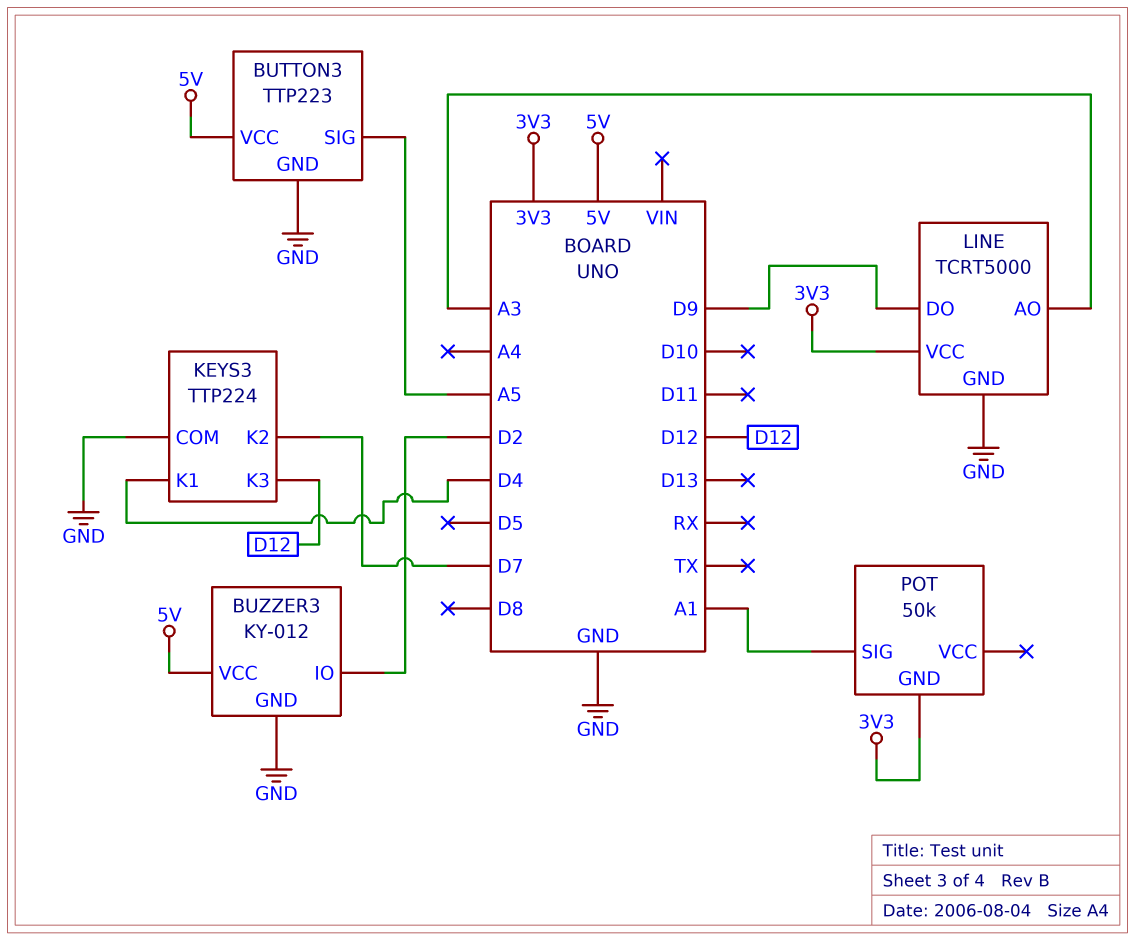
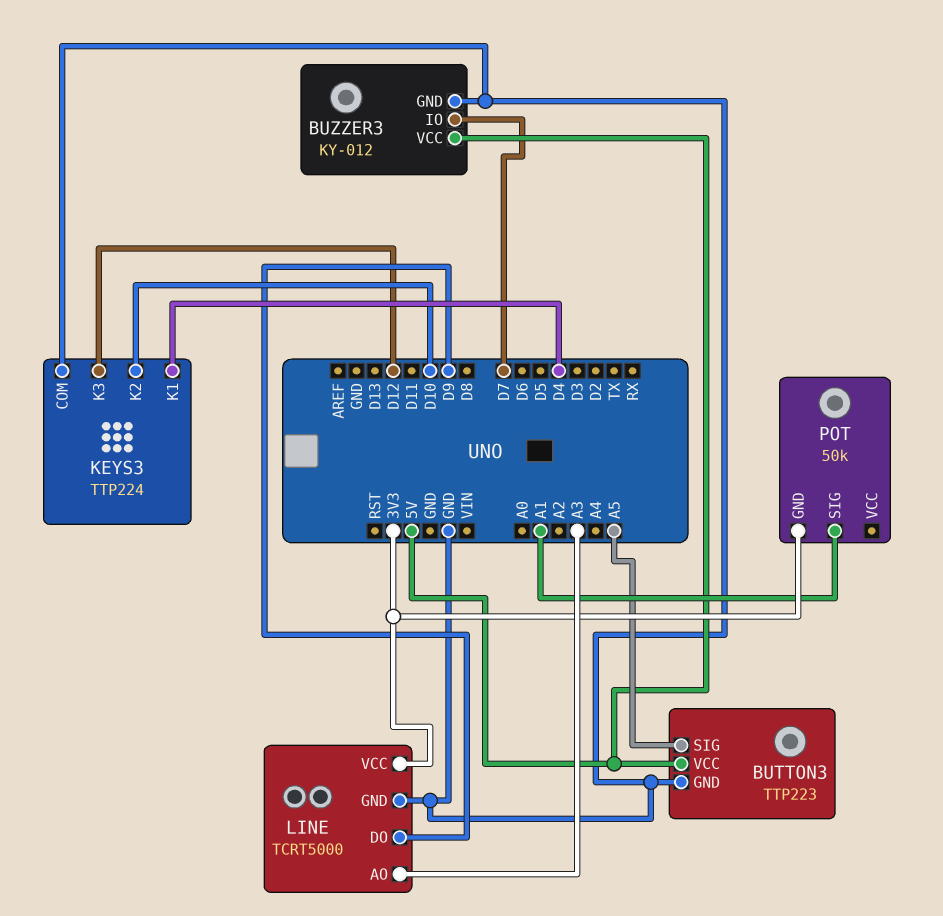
BUZZER3 pin IO: D2 -> D7
KEYS3 pin K2: D7 -> D10

